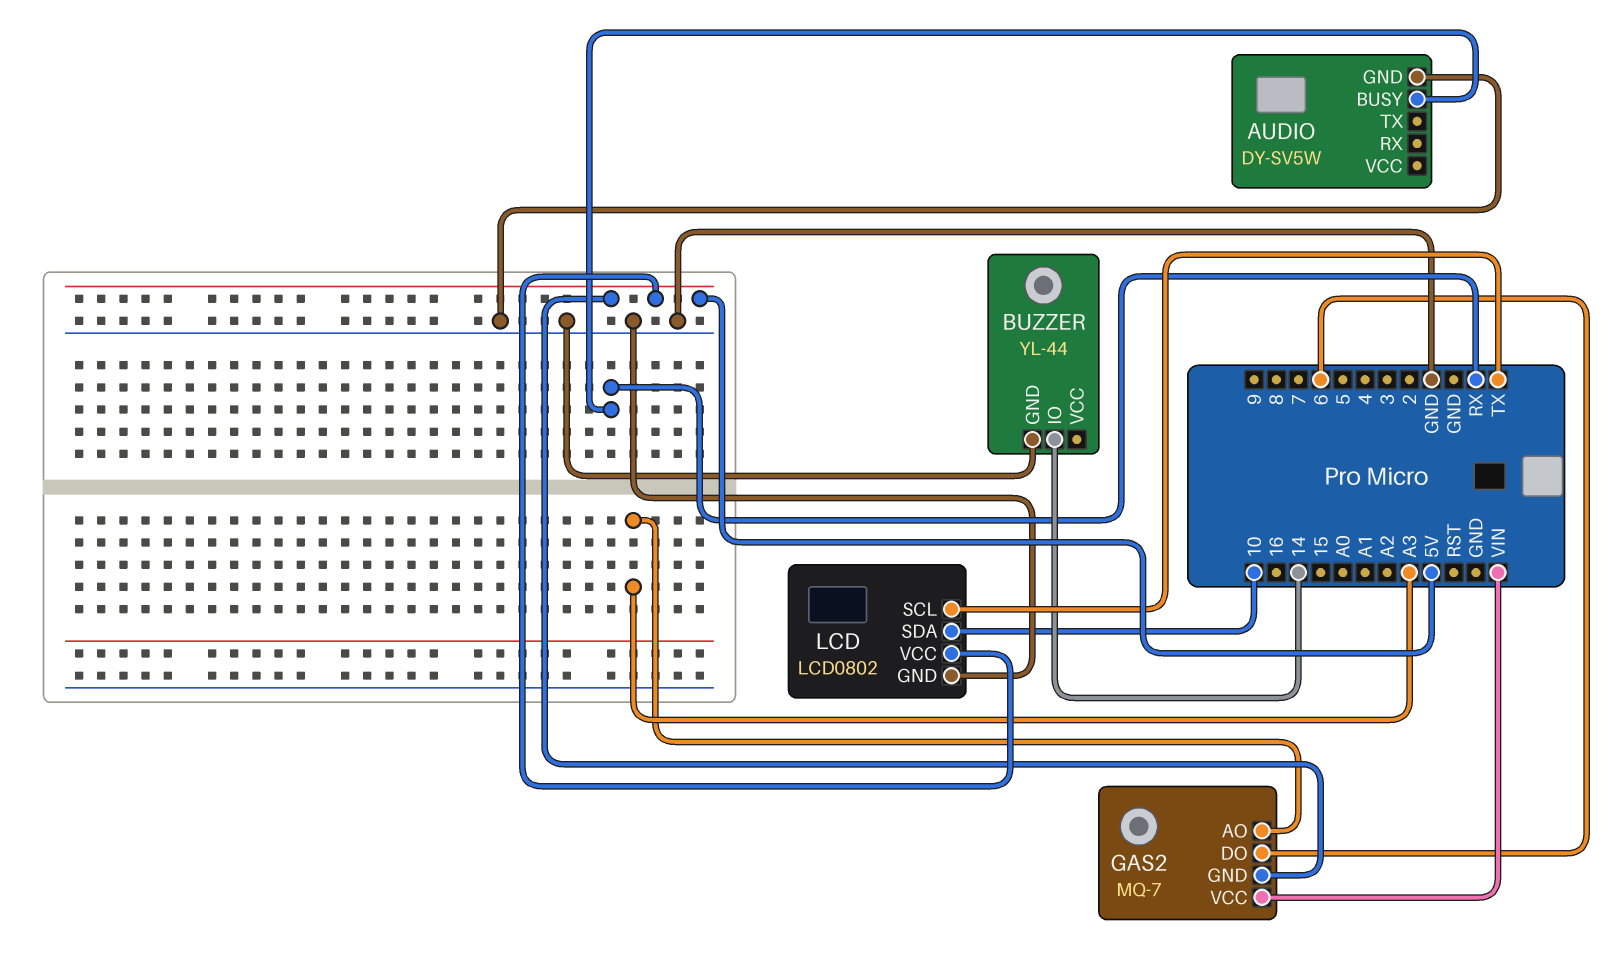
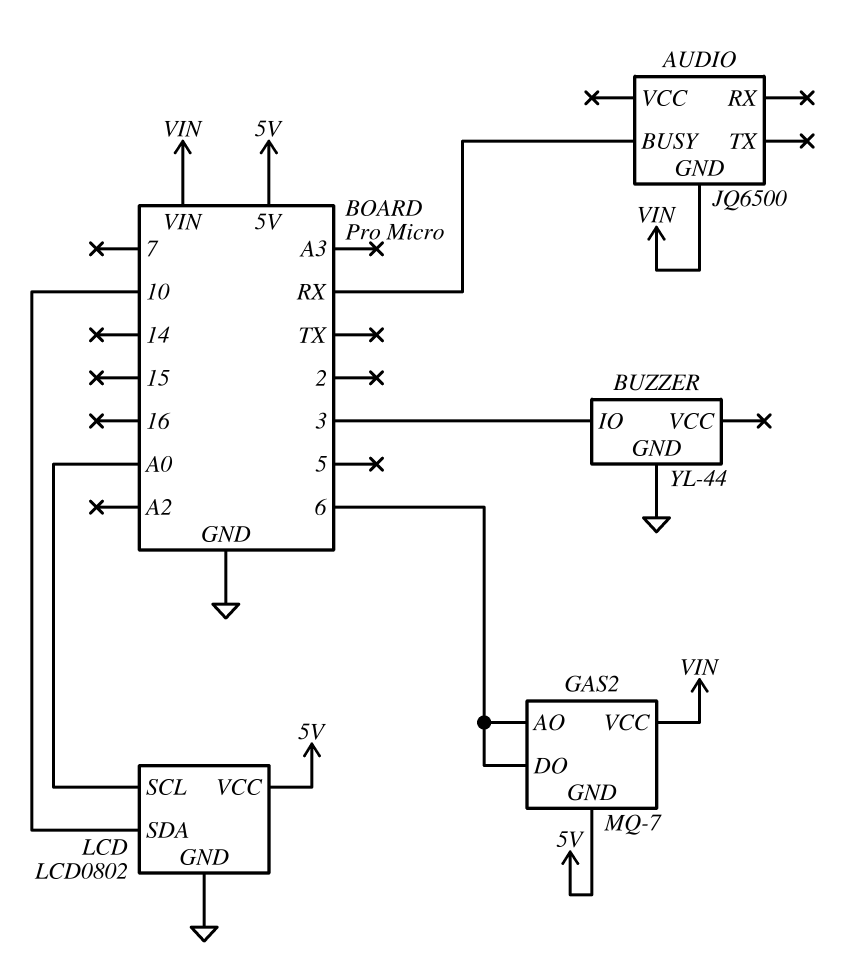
AUDIO: DY-SV5W -> JQ6500
AUDIO pin GND: GND -> VIN
BUZZER pin IO: 14 -> 3
GAS2 pin AO: A3 -> 6
LCD pin SCL: TX -> A0

